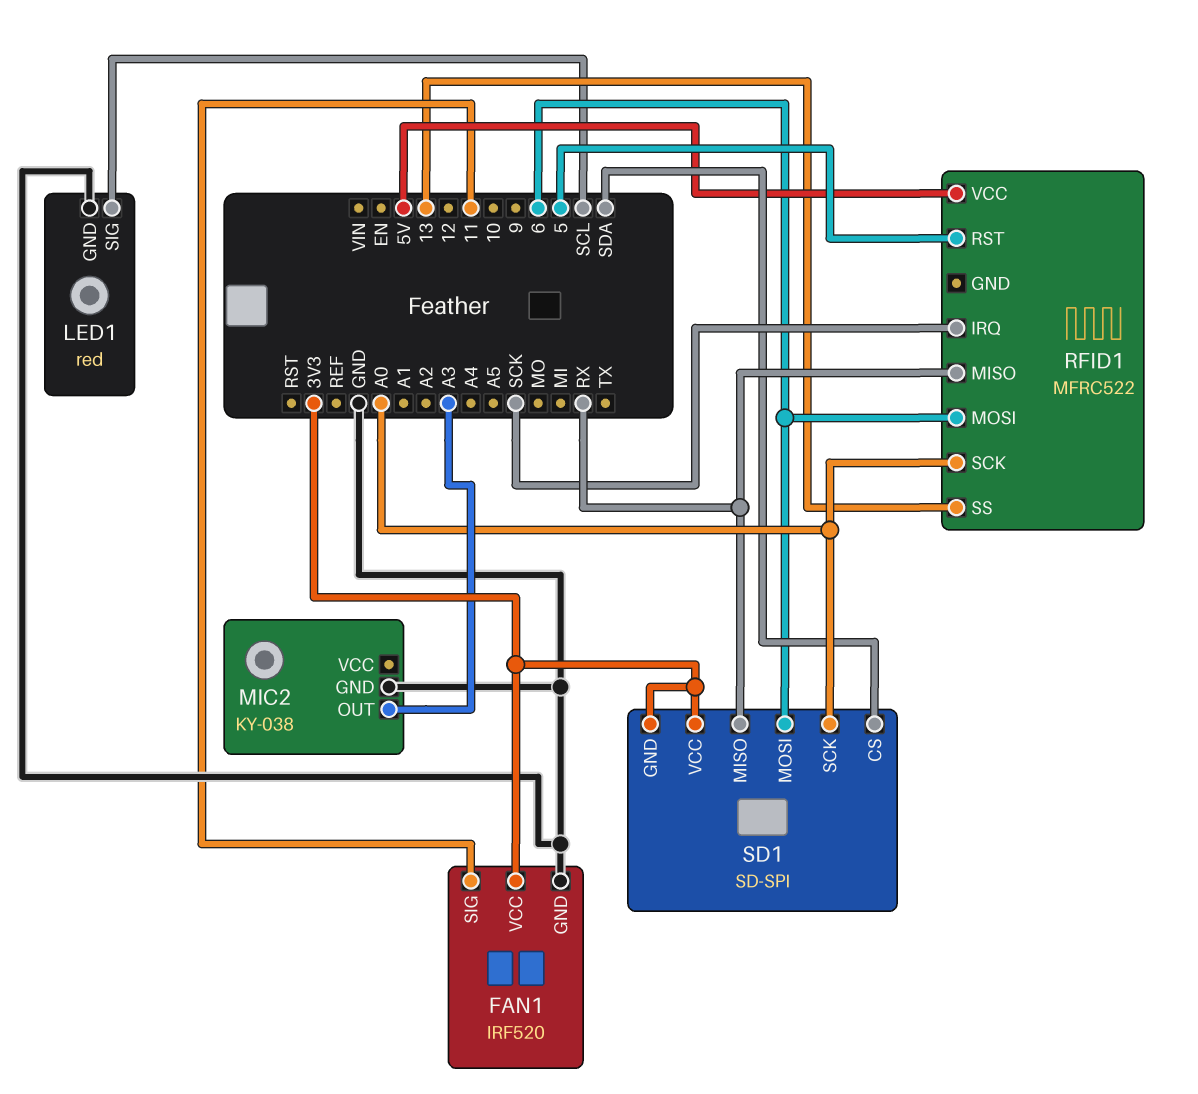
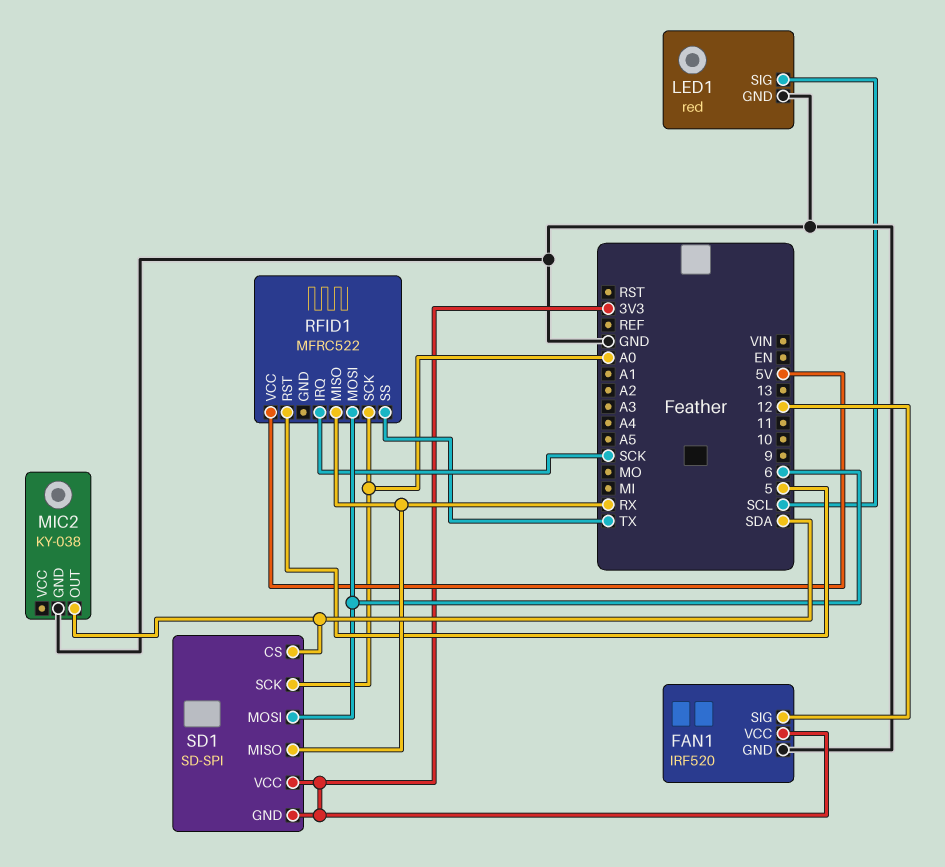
FAN1 pin SIG: 11 -> 12
MIC2 pin OUT: A3 -> SDA
RFID1 pin SS: 13 -> TX

